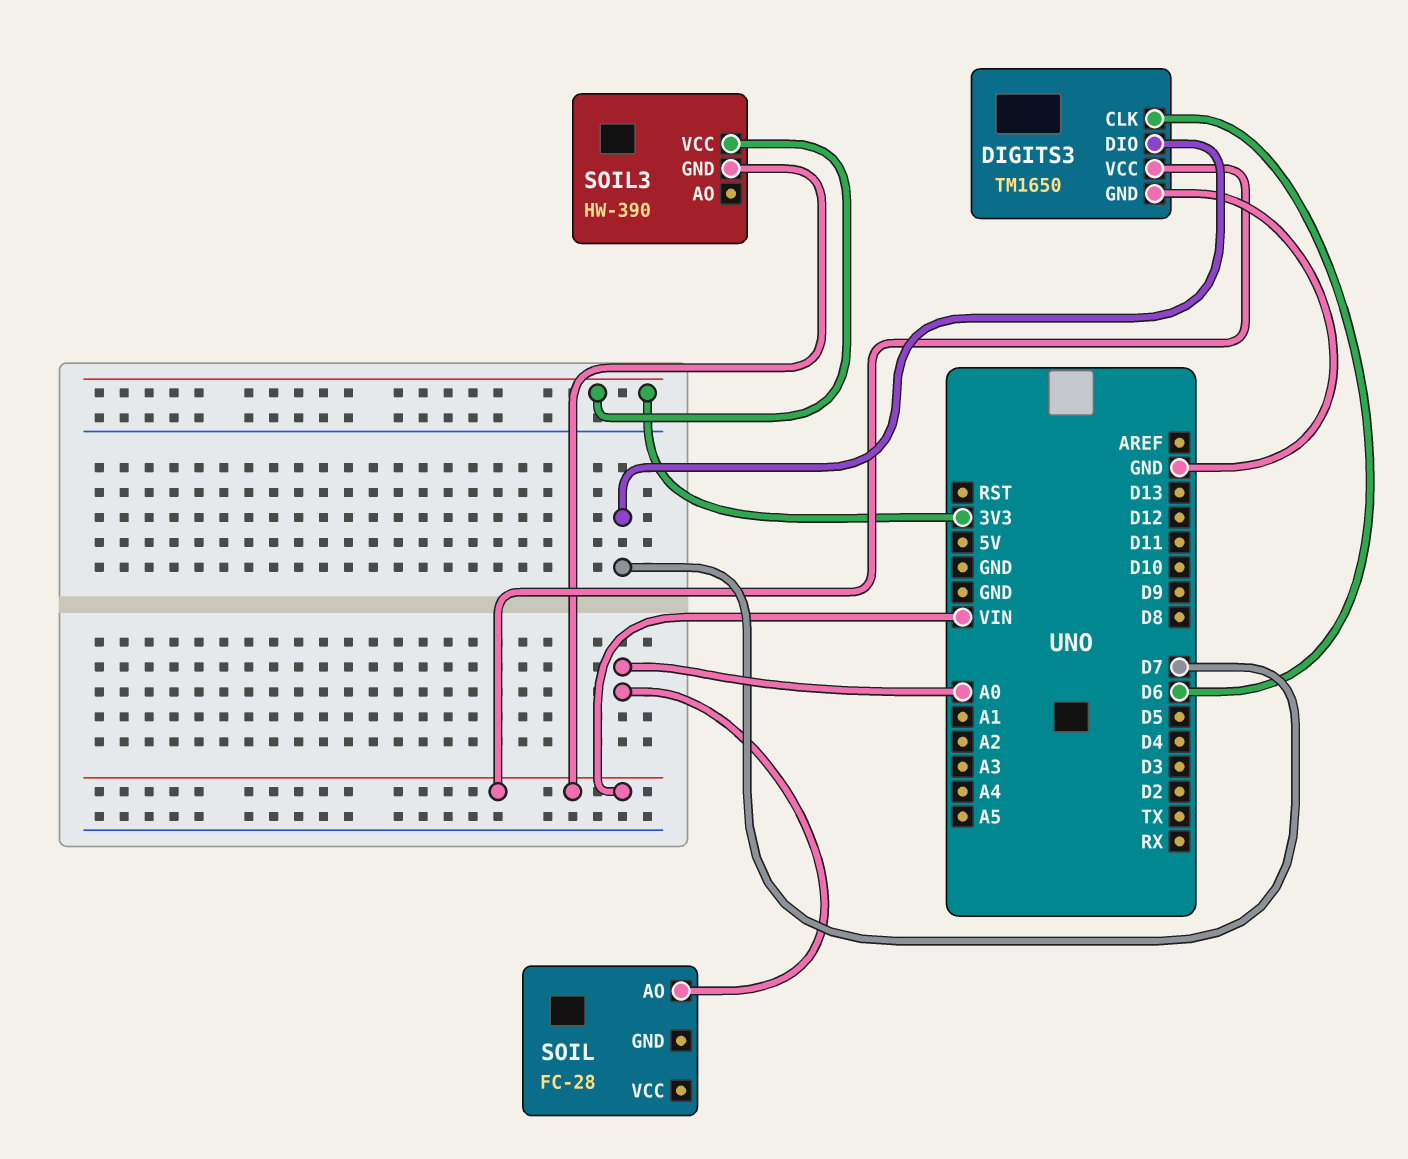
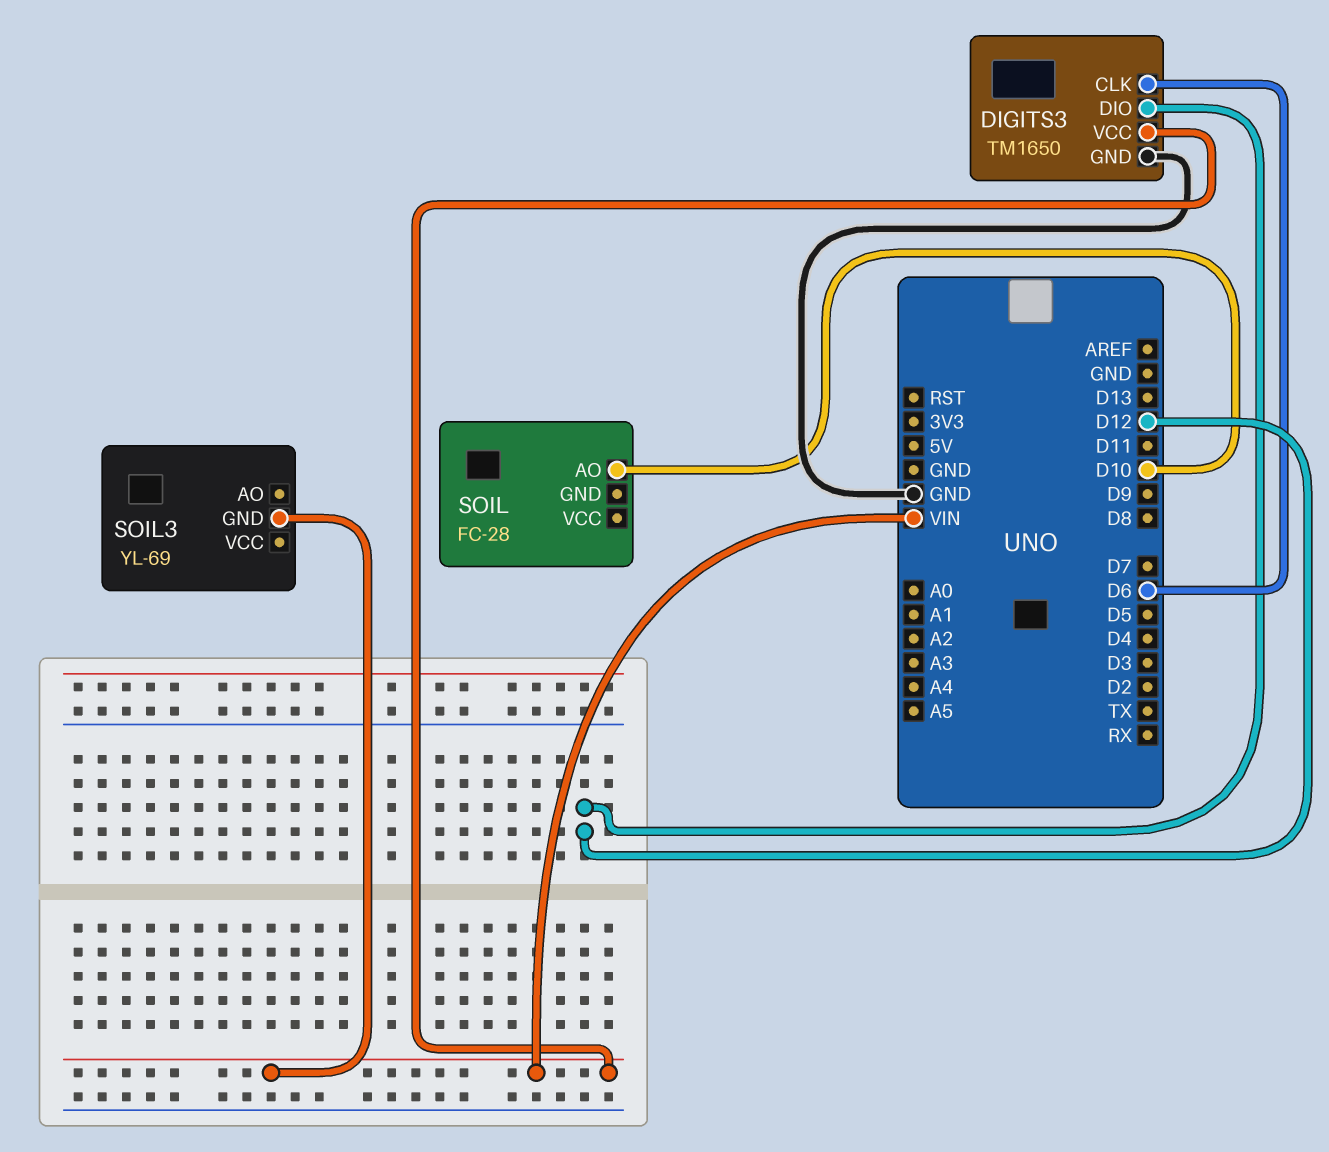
DIGITS3 pin DIO: D7 -> D12
SOIL pin AO: A0 -> D10
SOIL3: HW-390 -> YL-69
SOIL3 pin VCC: 3V3 -> none

